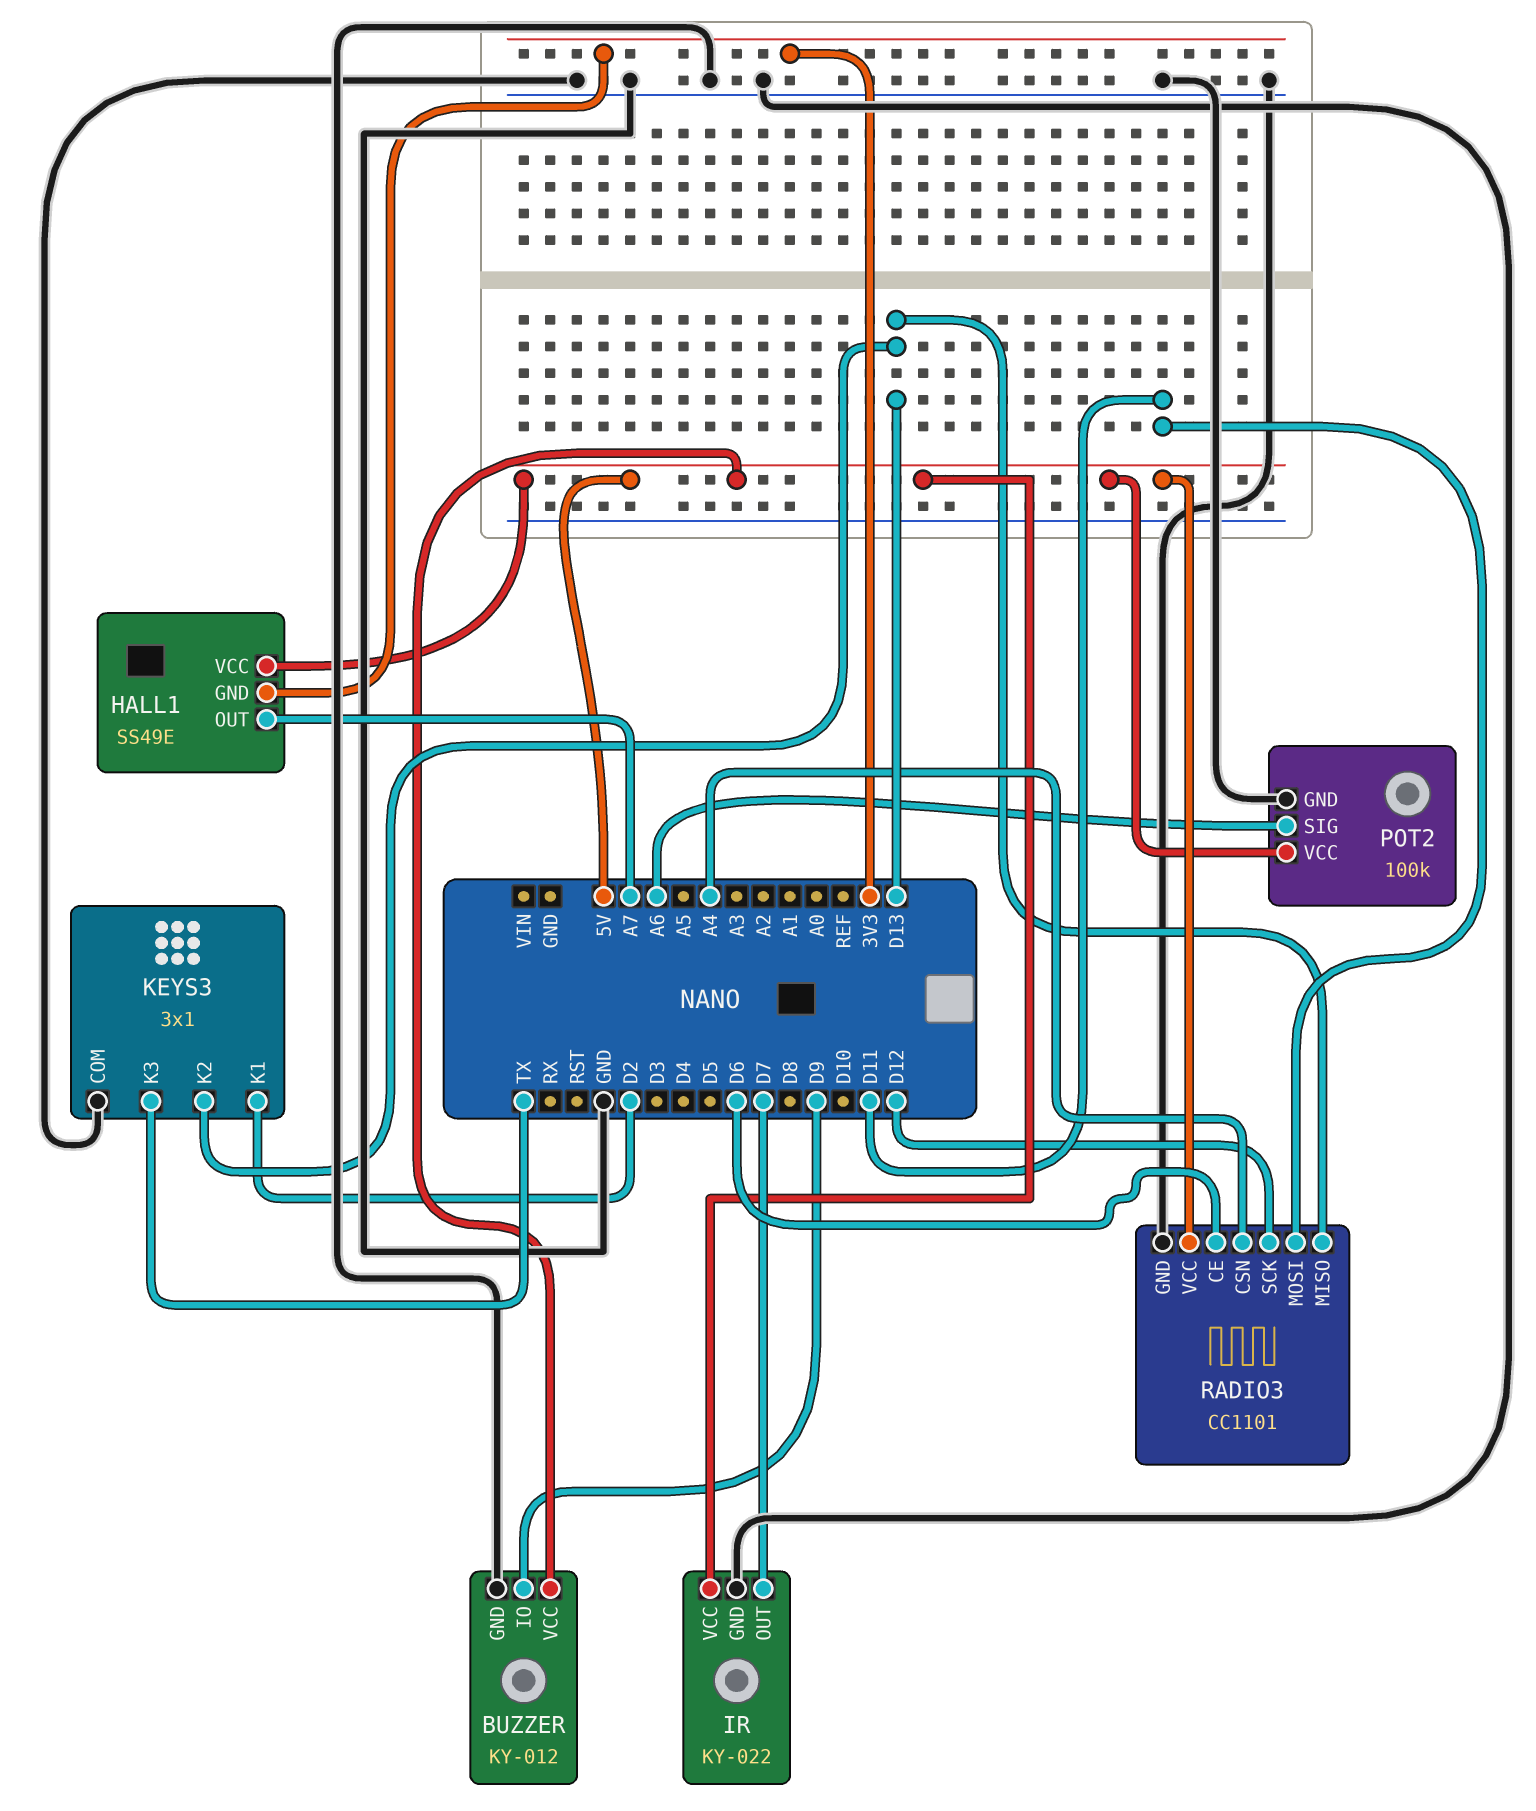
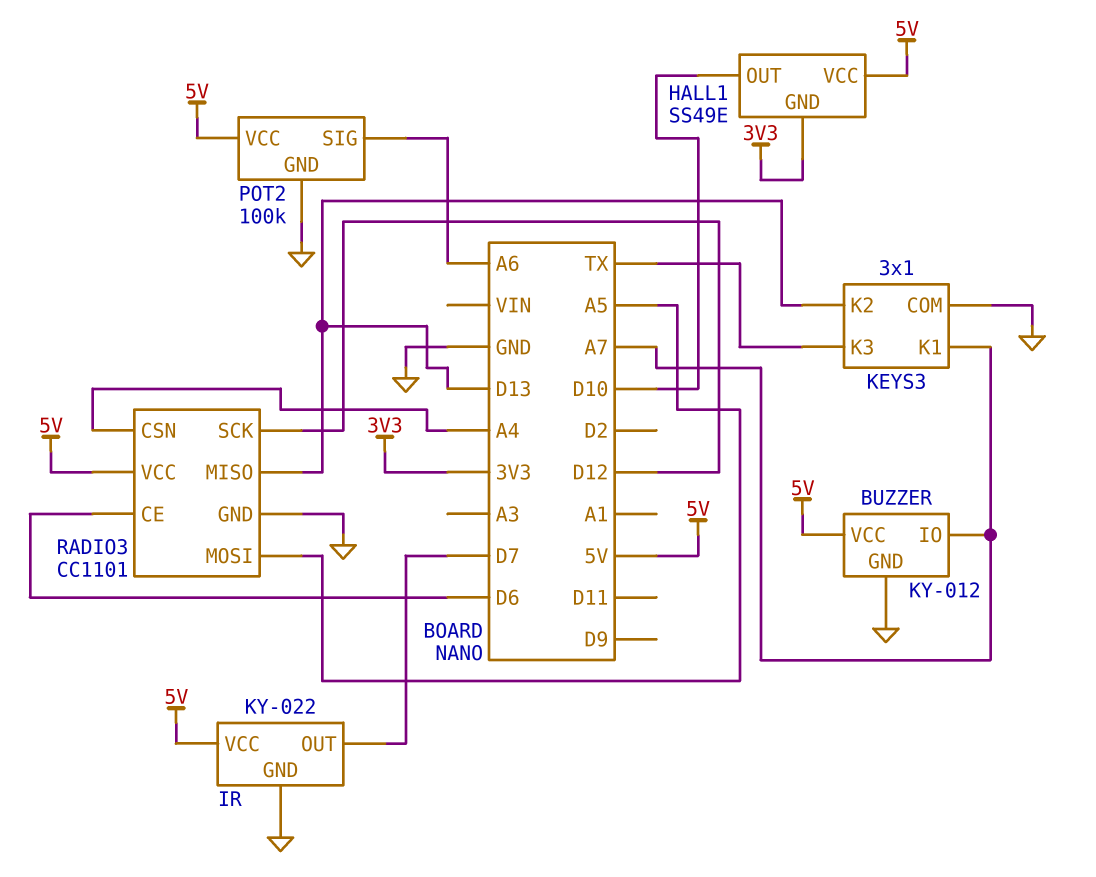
BUZZER pin IO: D9 -> A7
HALL1 pin OUT: A7 -> D10
KEYS3 pin K1: D2 -> A7
RADIO3 pin MOSI: D11 -> A5

